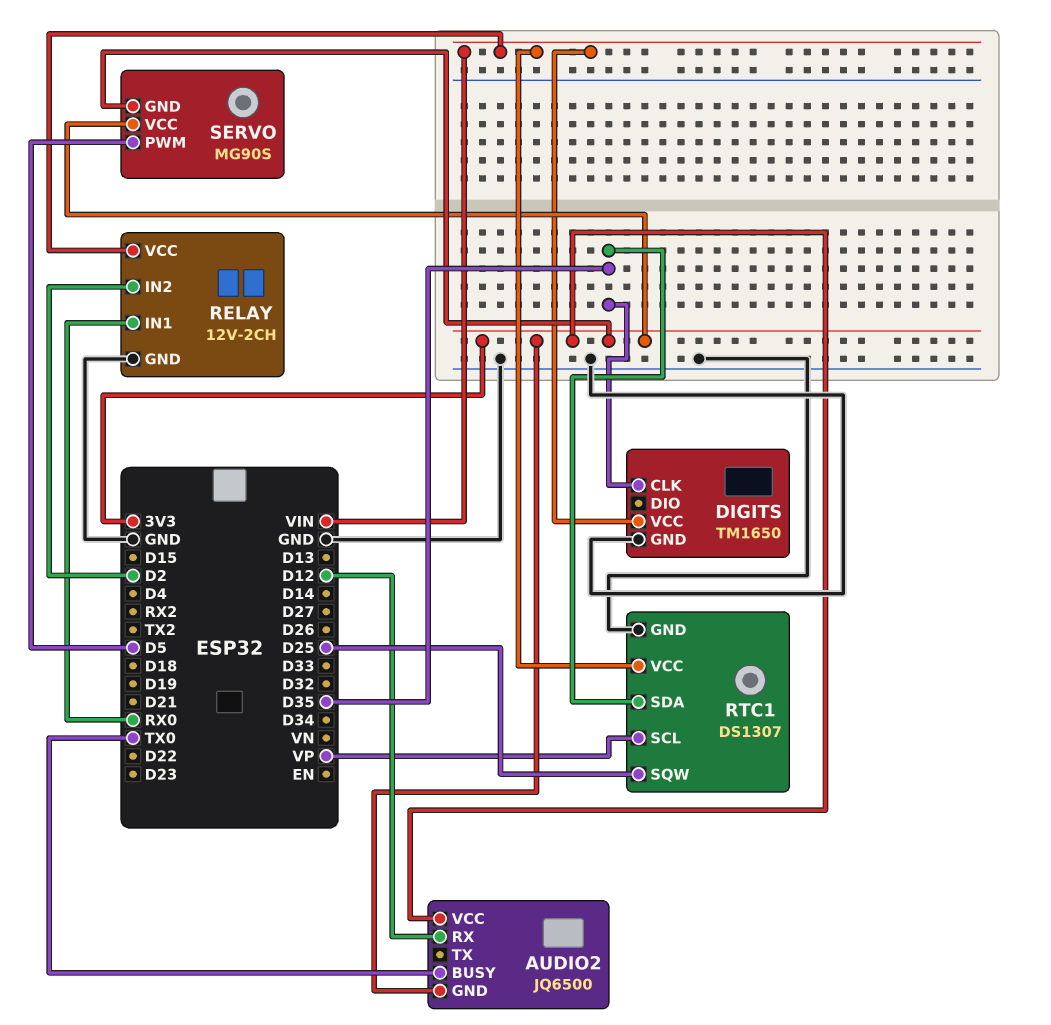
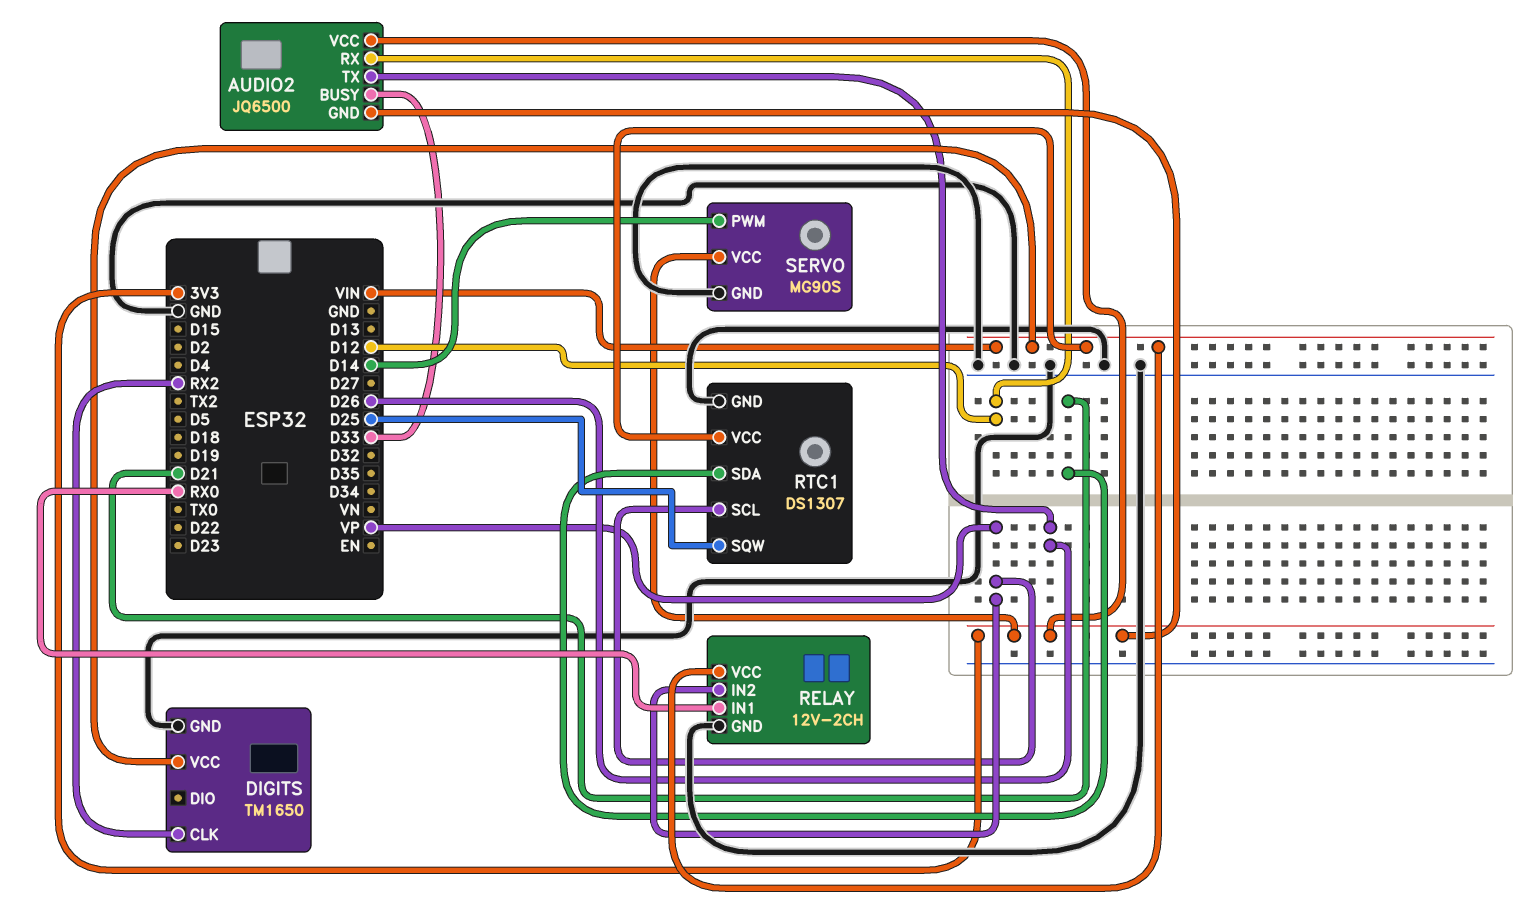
AUDIO2 pin BUSY: TX0 -> D33
AUDIO2 pin TX: none -> D26
DIGITS pin CLK: D35 -> RX2
RELAY pin IN2: D2 -> VP
RTC1 pin SDA: D35 -> D21
SERVO pin GND: 3V3 -> GND
SERVO pin PWM: D5 -> D14

